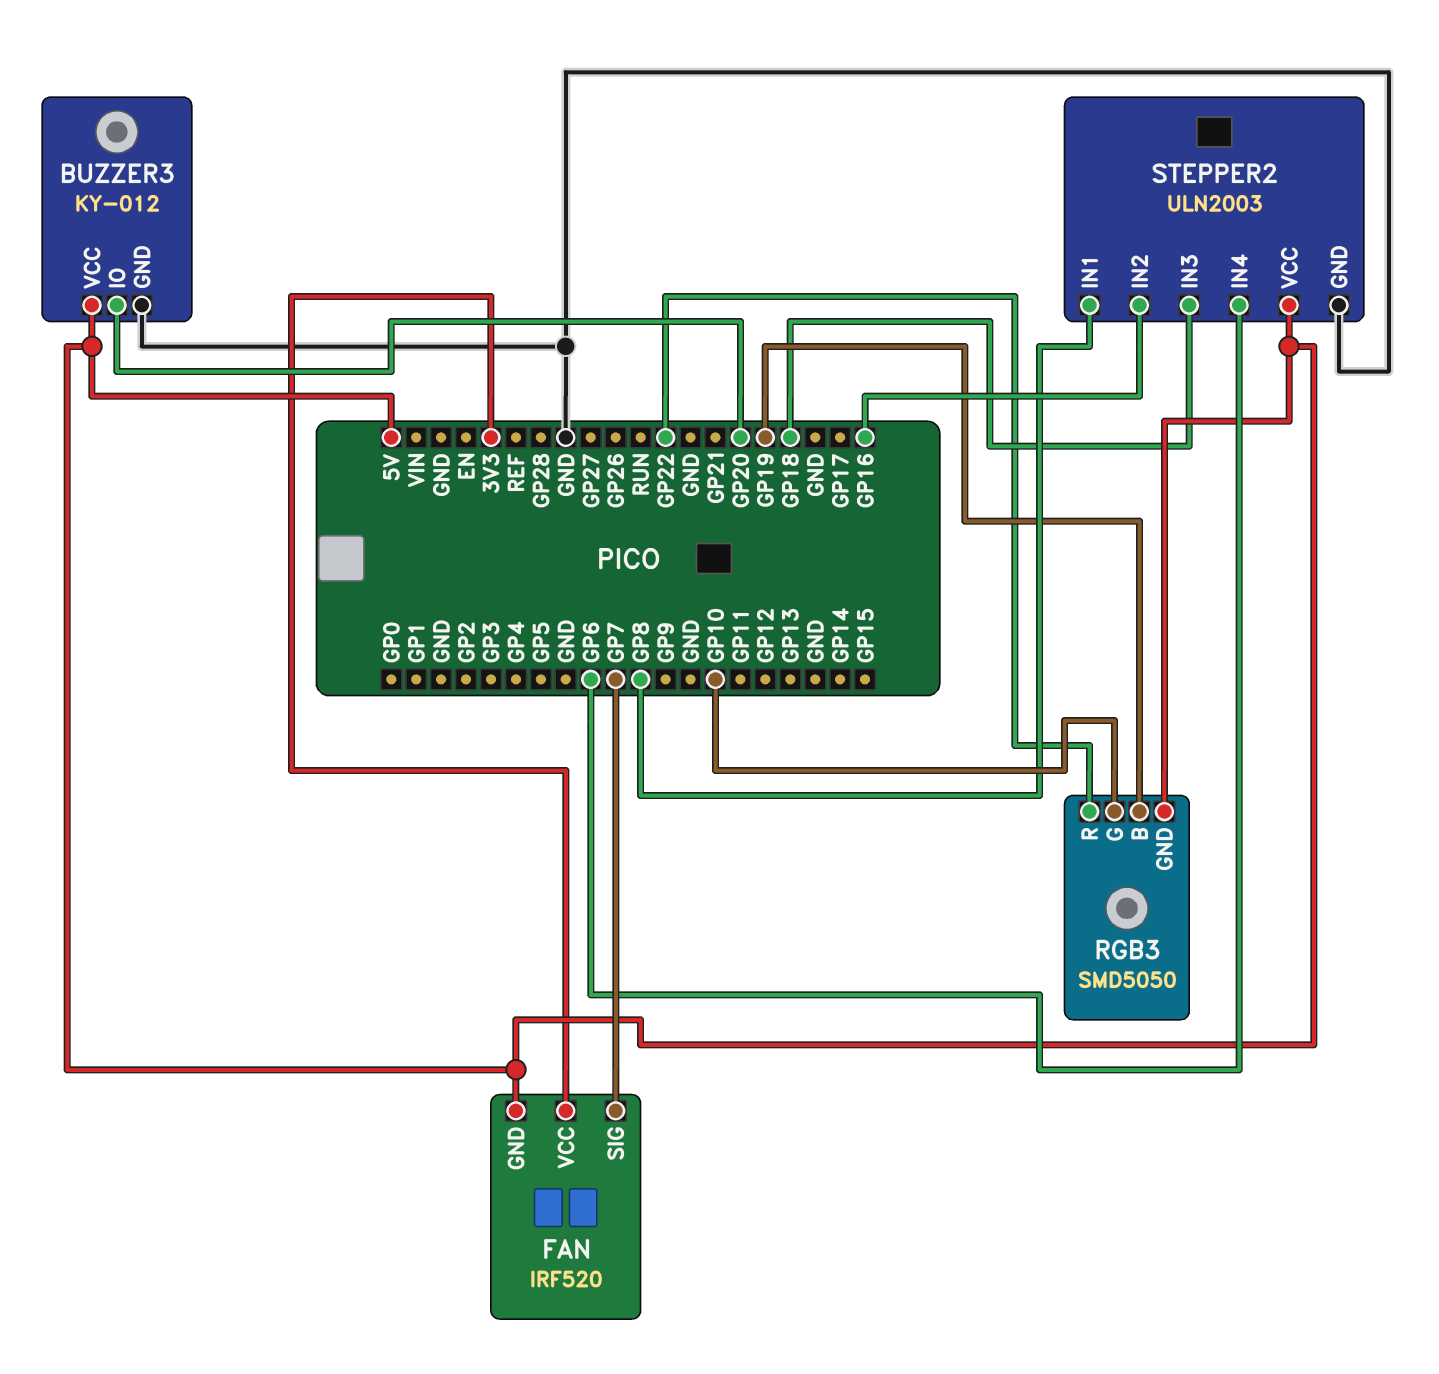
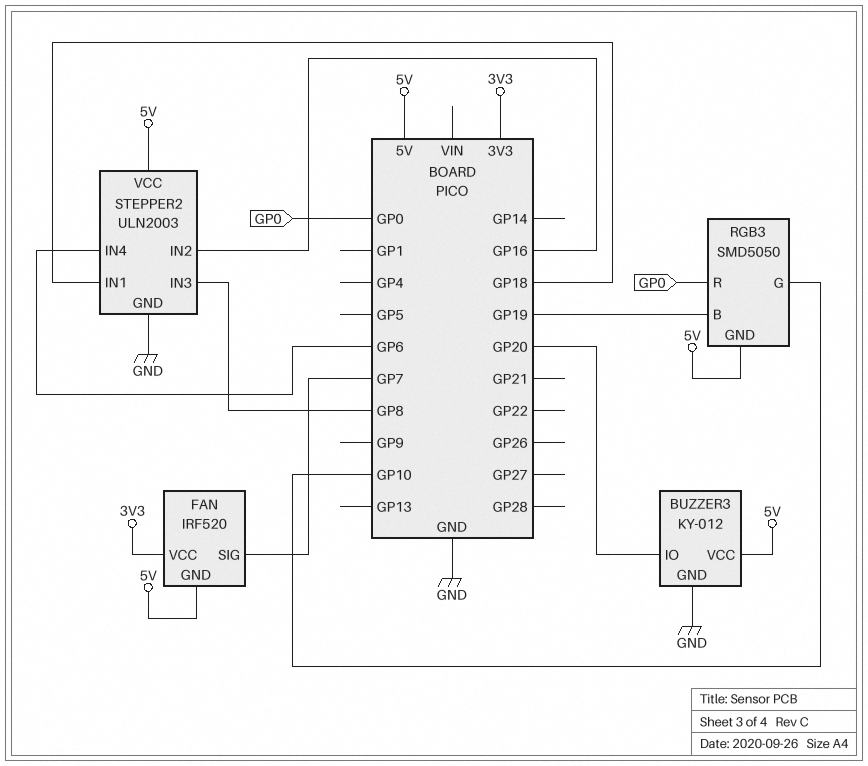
RGB3 pin R: GP22 -> GP0
STEPPER2 pin IN1: GP8 -> GP18
STEPPER2 pin IN3: GP18 -> GP8

